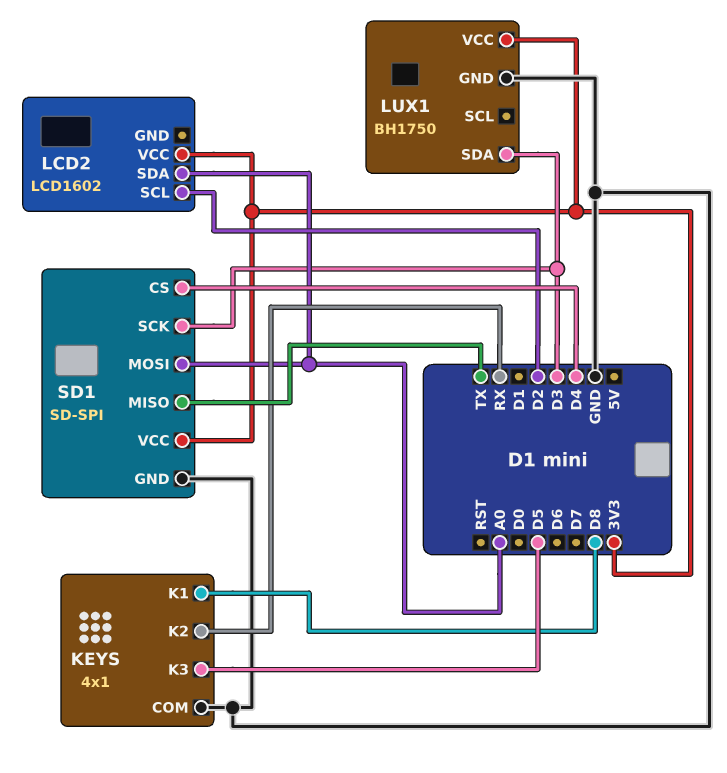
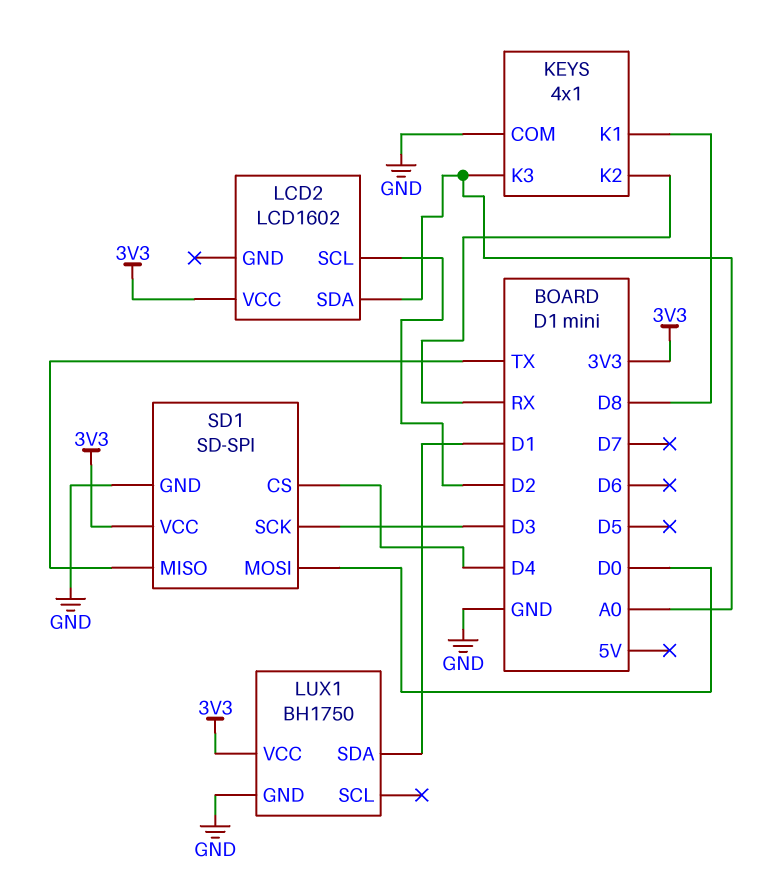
KEYS pin K3: D5 -> A0
LUX1 pin SDA: D3 -> D1
SD1 pin MOSI: A0 -> D0

